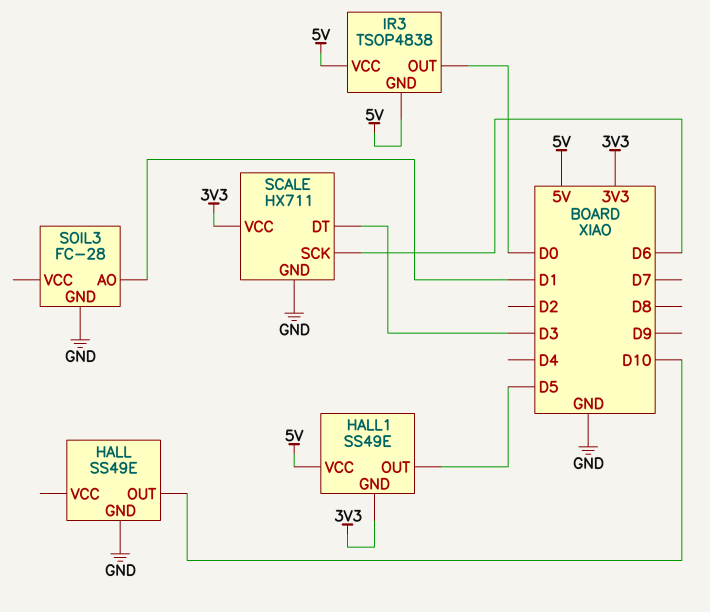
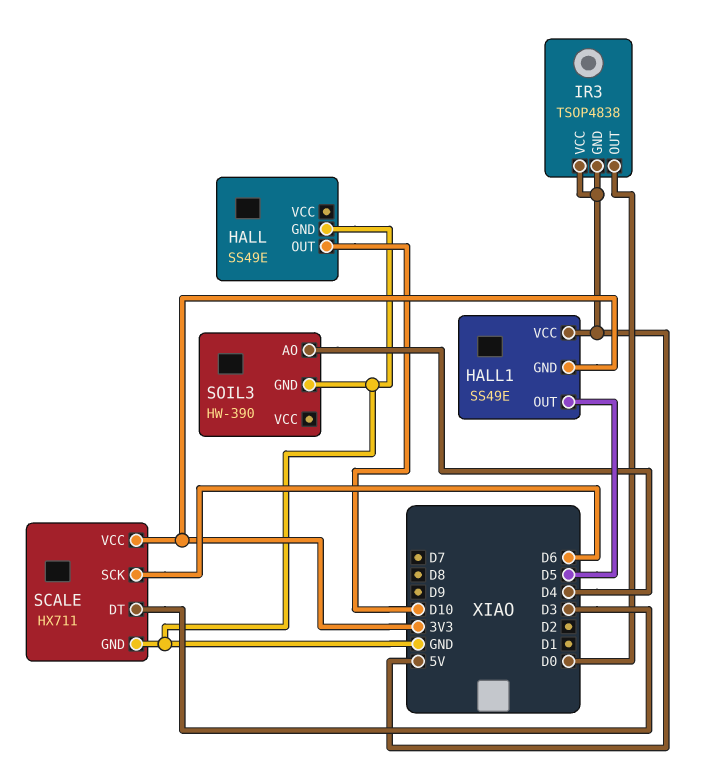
SOIL3: FC-28 -> HW-390
SOIL3 pin AO: D1 -> D4

